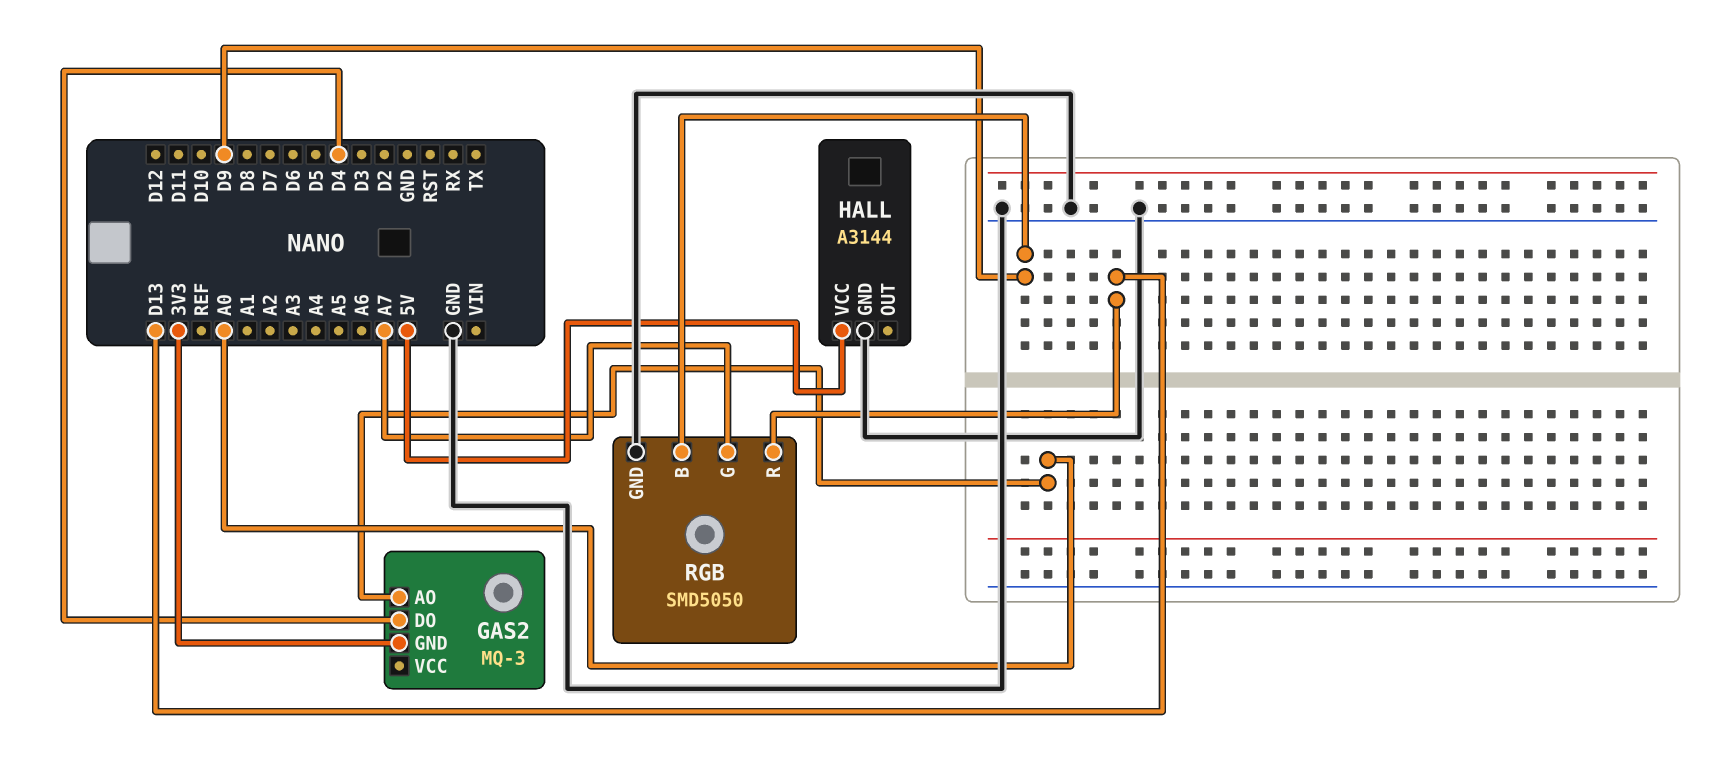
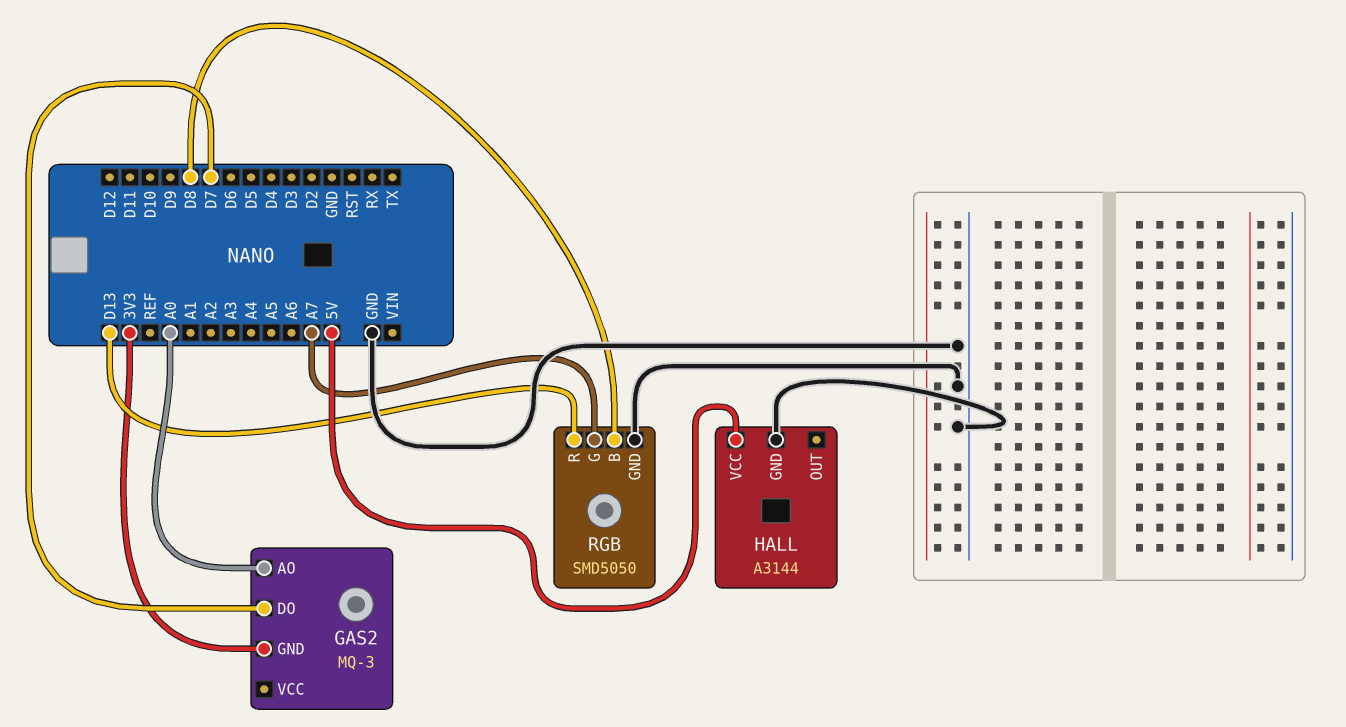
GAS2 pin DO: D4 -> D7
RGB pin B: D9 -> D8

